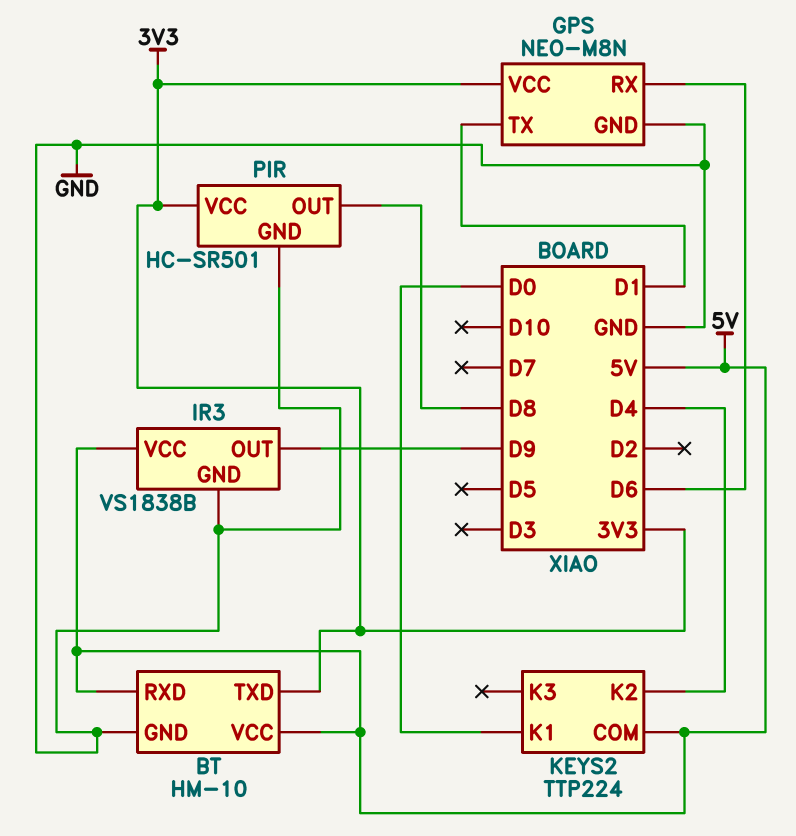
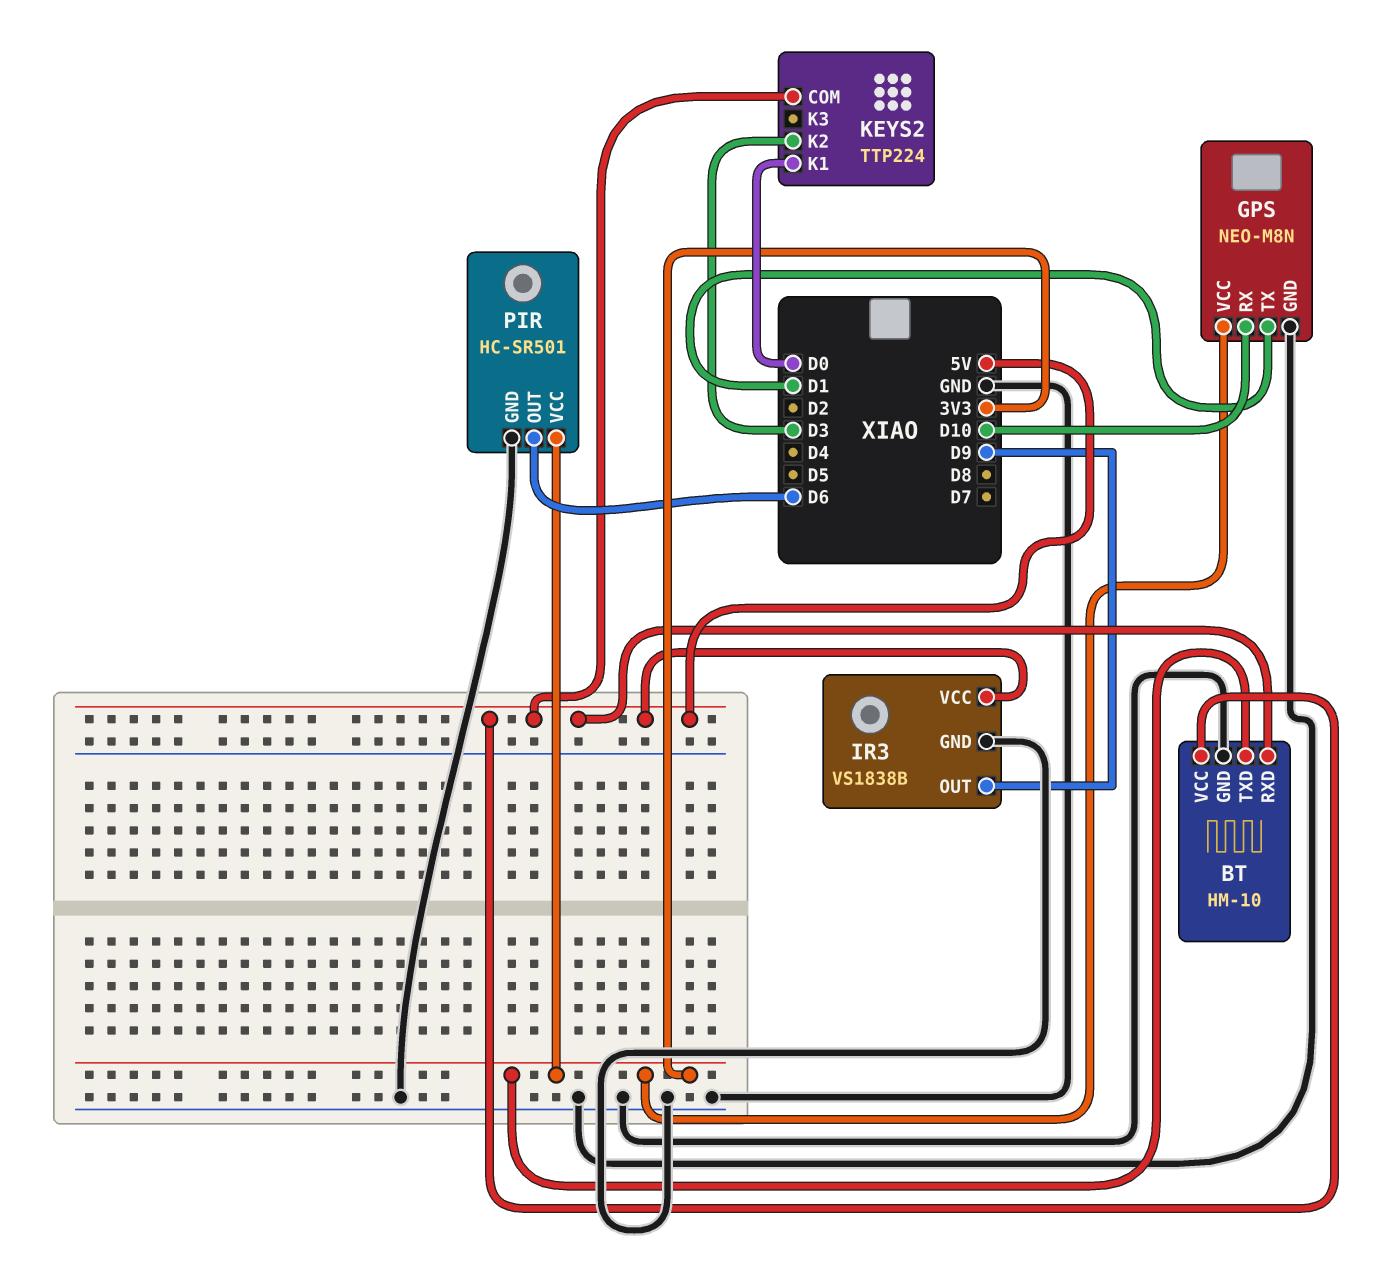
GPS pin RX: D6 -> D10
KEYS2 pin K2: D4 -> D3
PIR pin OUT: D8 -> D6

